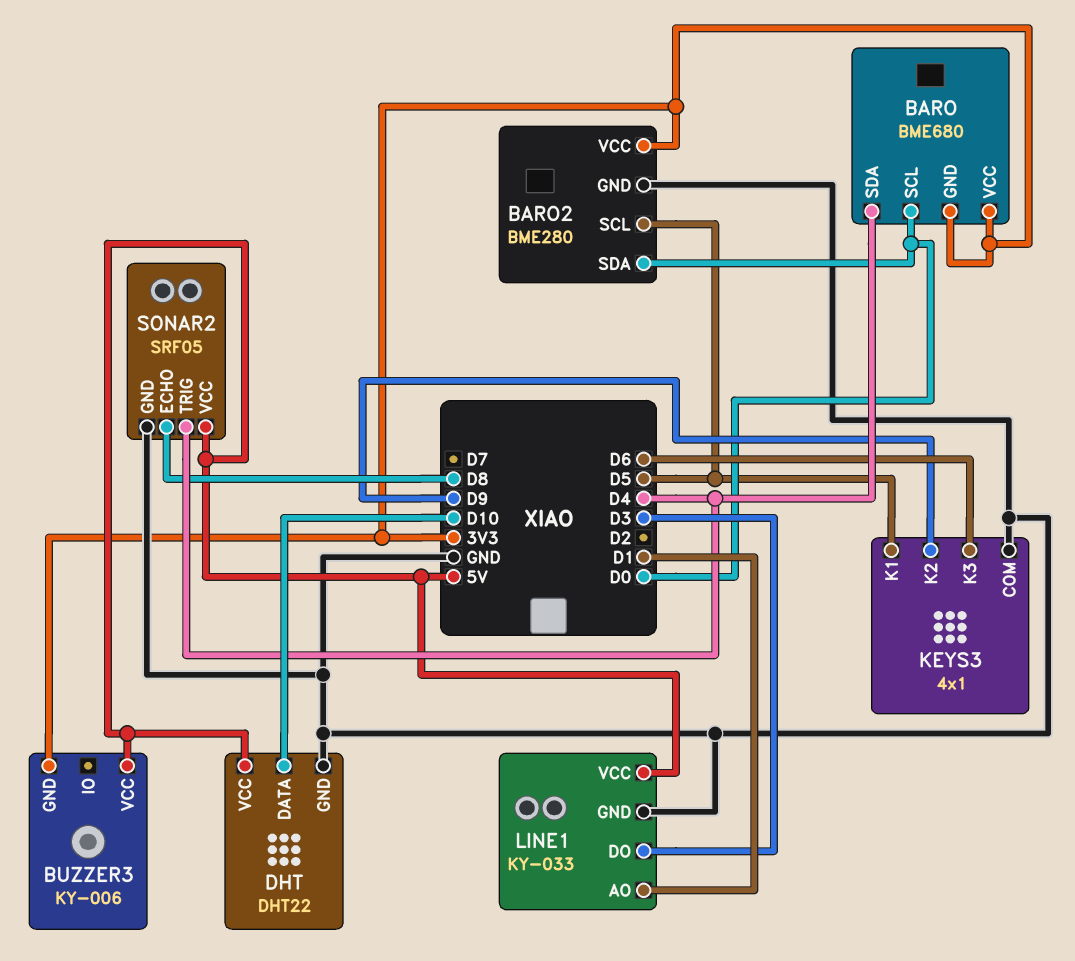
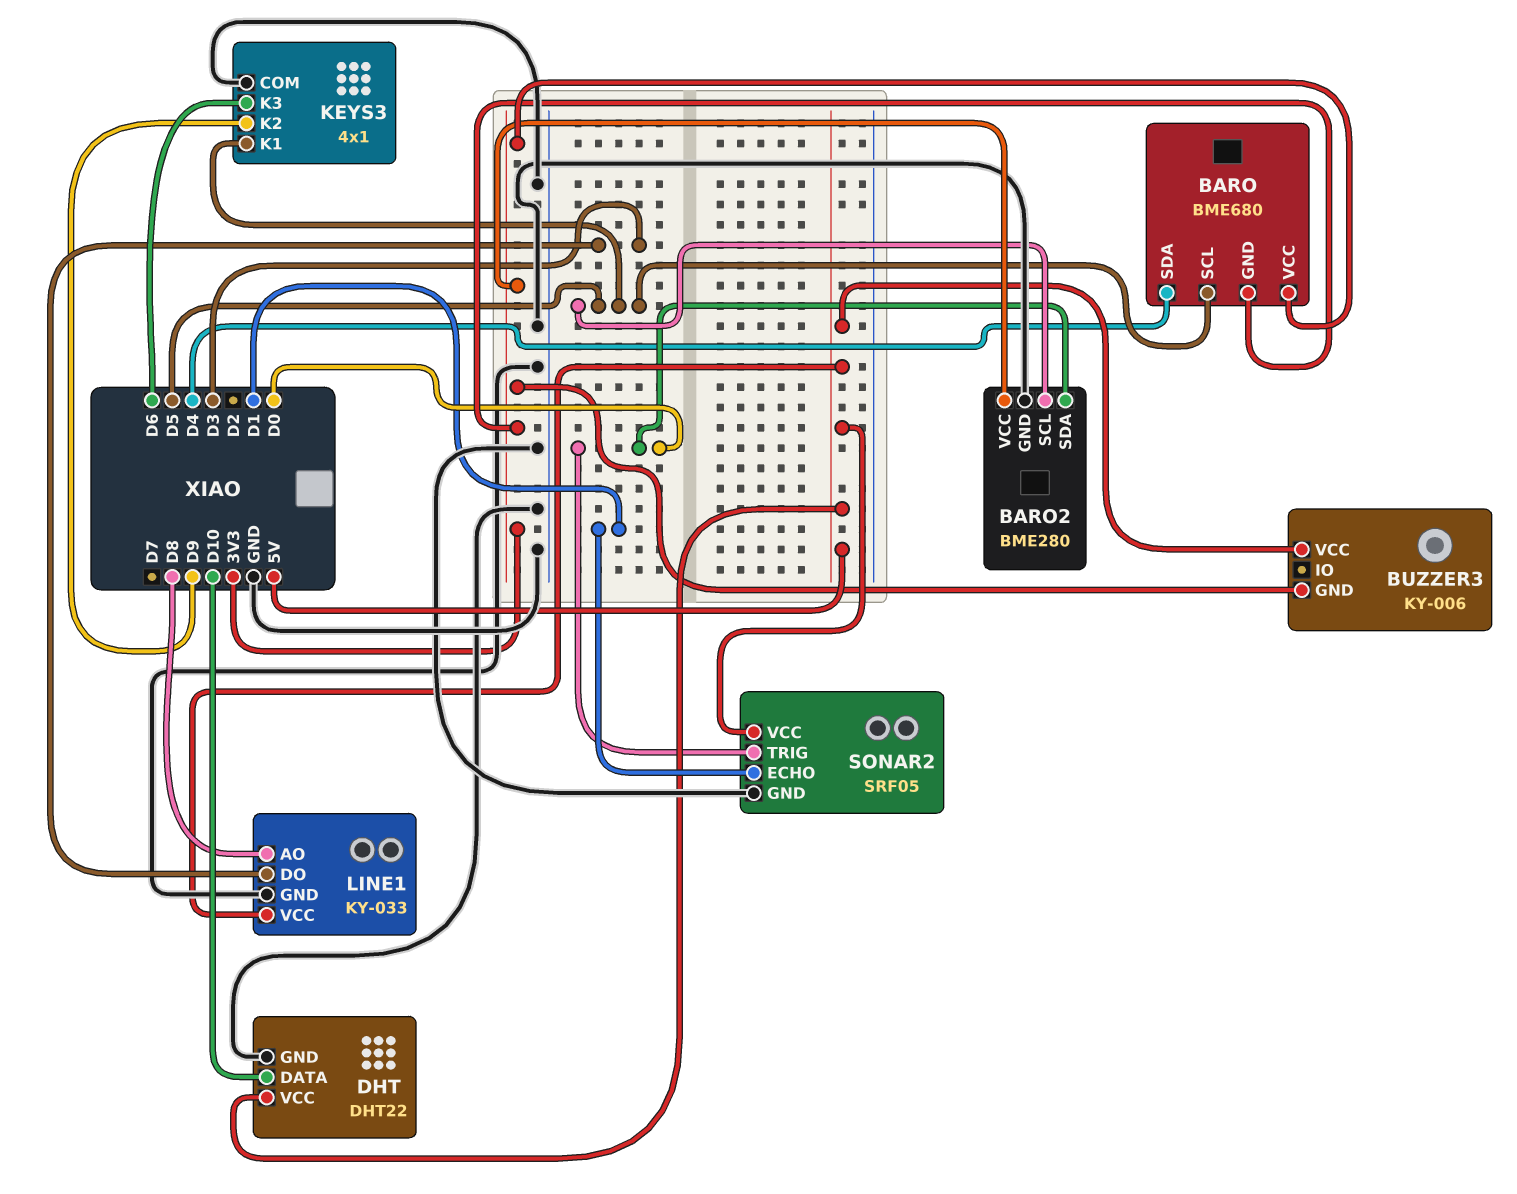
BARO pin SCL: D0 -> D5
LINE1 pin AO: D1 -> D8
SONAR2 pin ECHO: D8 -> D1
SONAR2 pin TRIG: D4 -> D0

